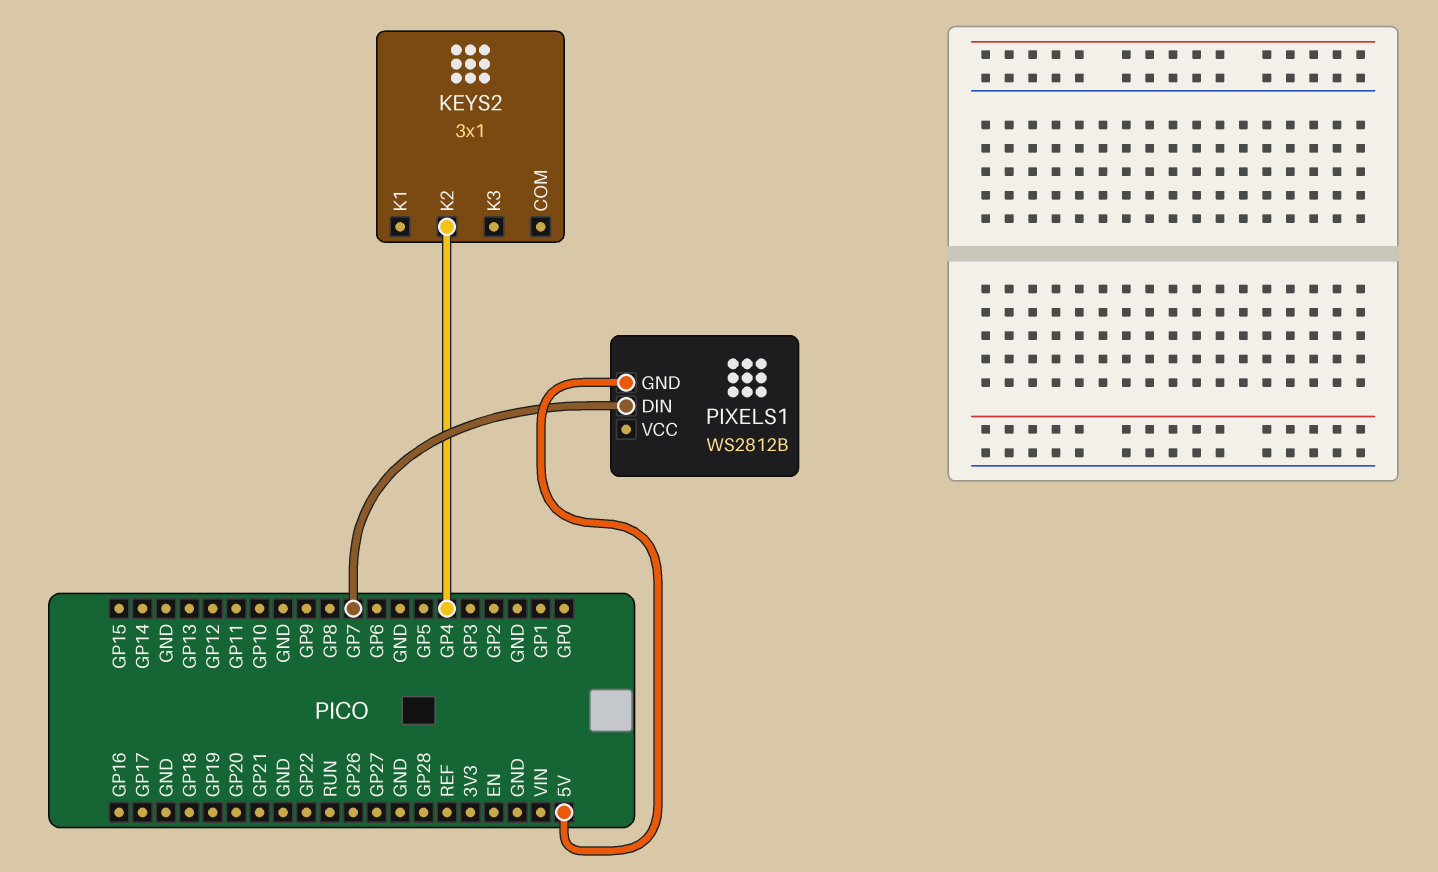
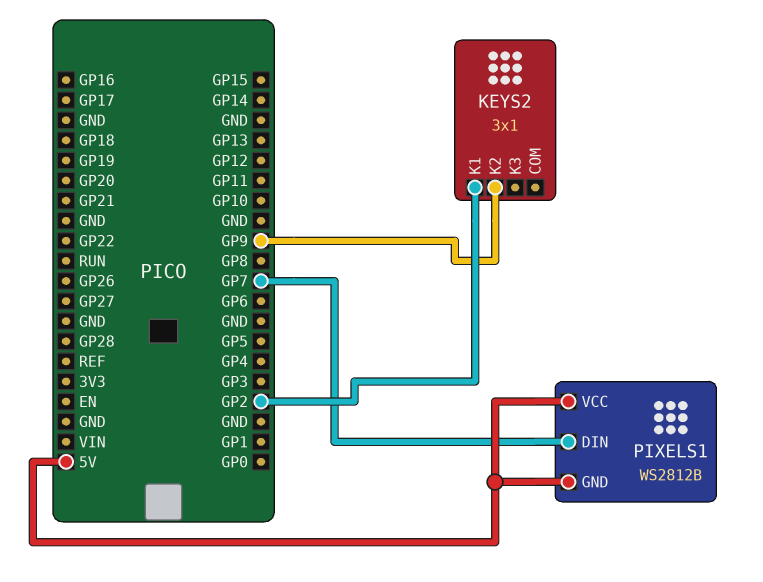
KEYS2 pin K1: none -> GP2
KEYS2 pin K2: GP4 -> GP9
PIXELS1 pin VCC: none -> 5V

